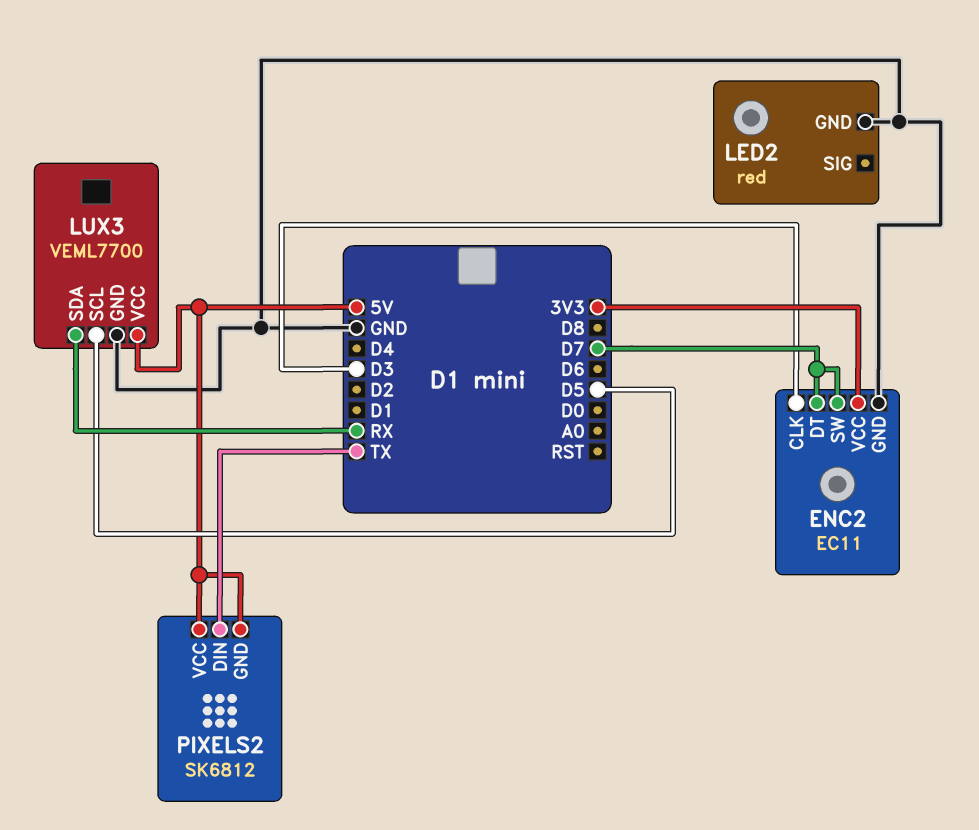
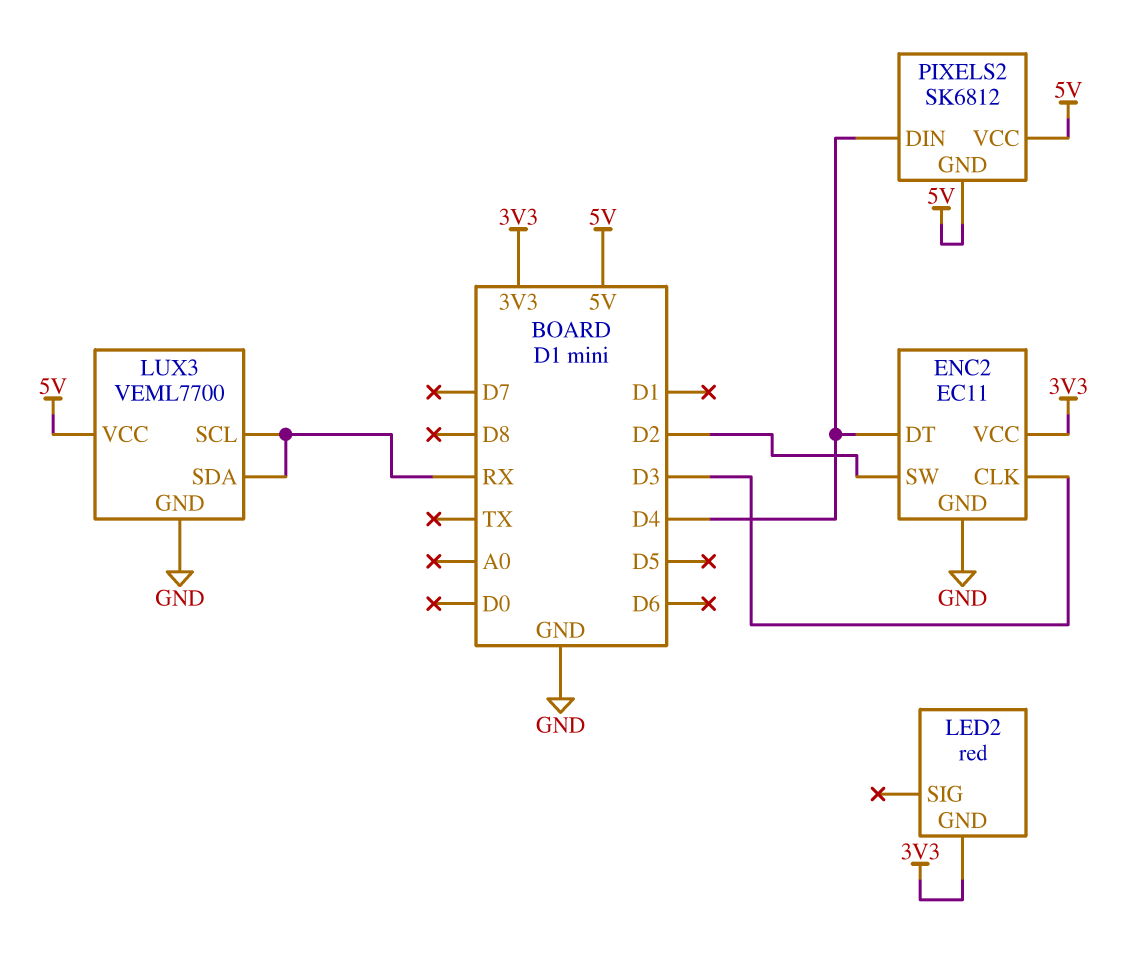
ENC2 pin DT: D7 -> D4
ENC2 pin SW: D7 -> D2
LED2 pin GND: GND -> 3V3
LUX3 pin SCL: D5 -> RX
PIXELS2 pin DIN: TX -> D4

